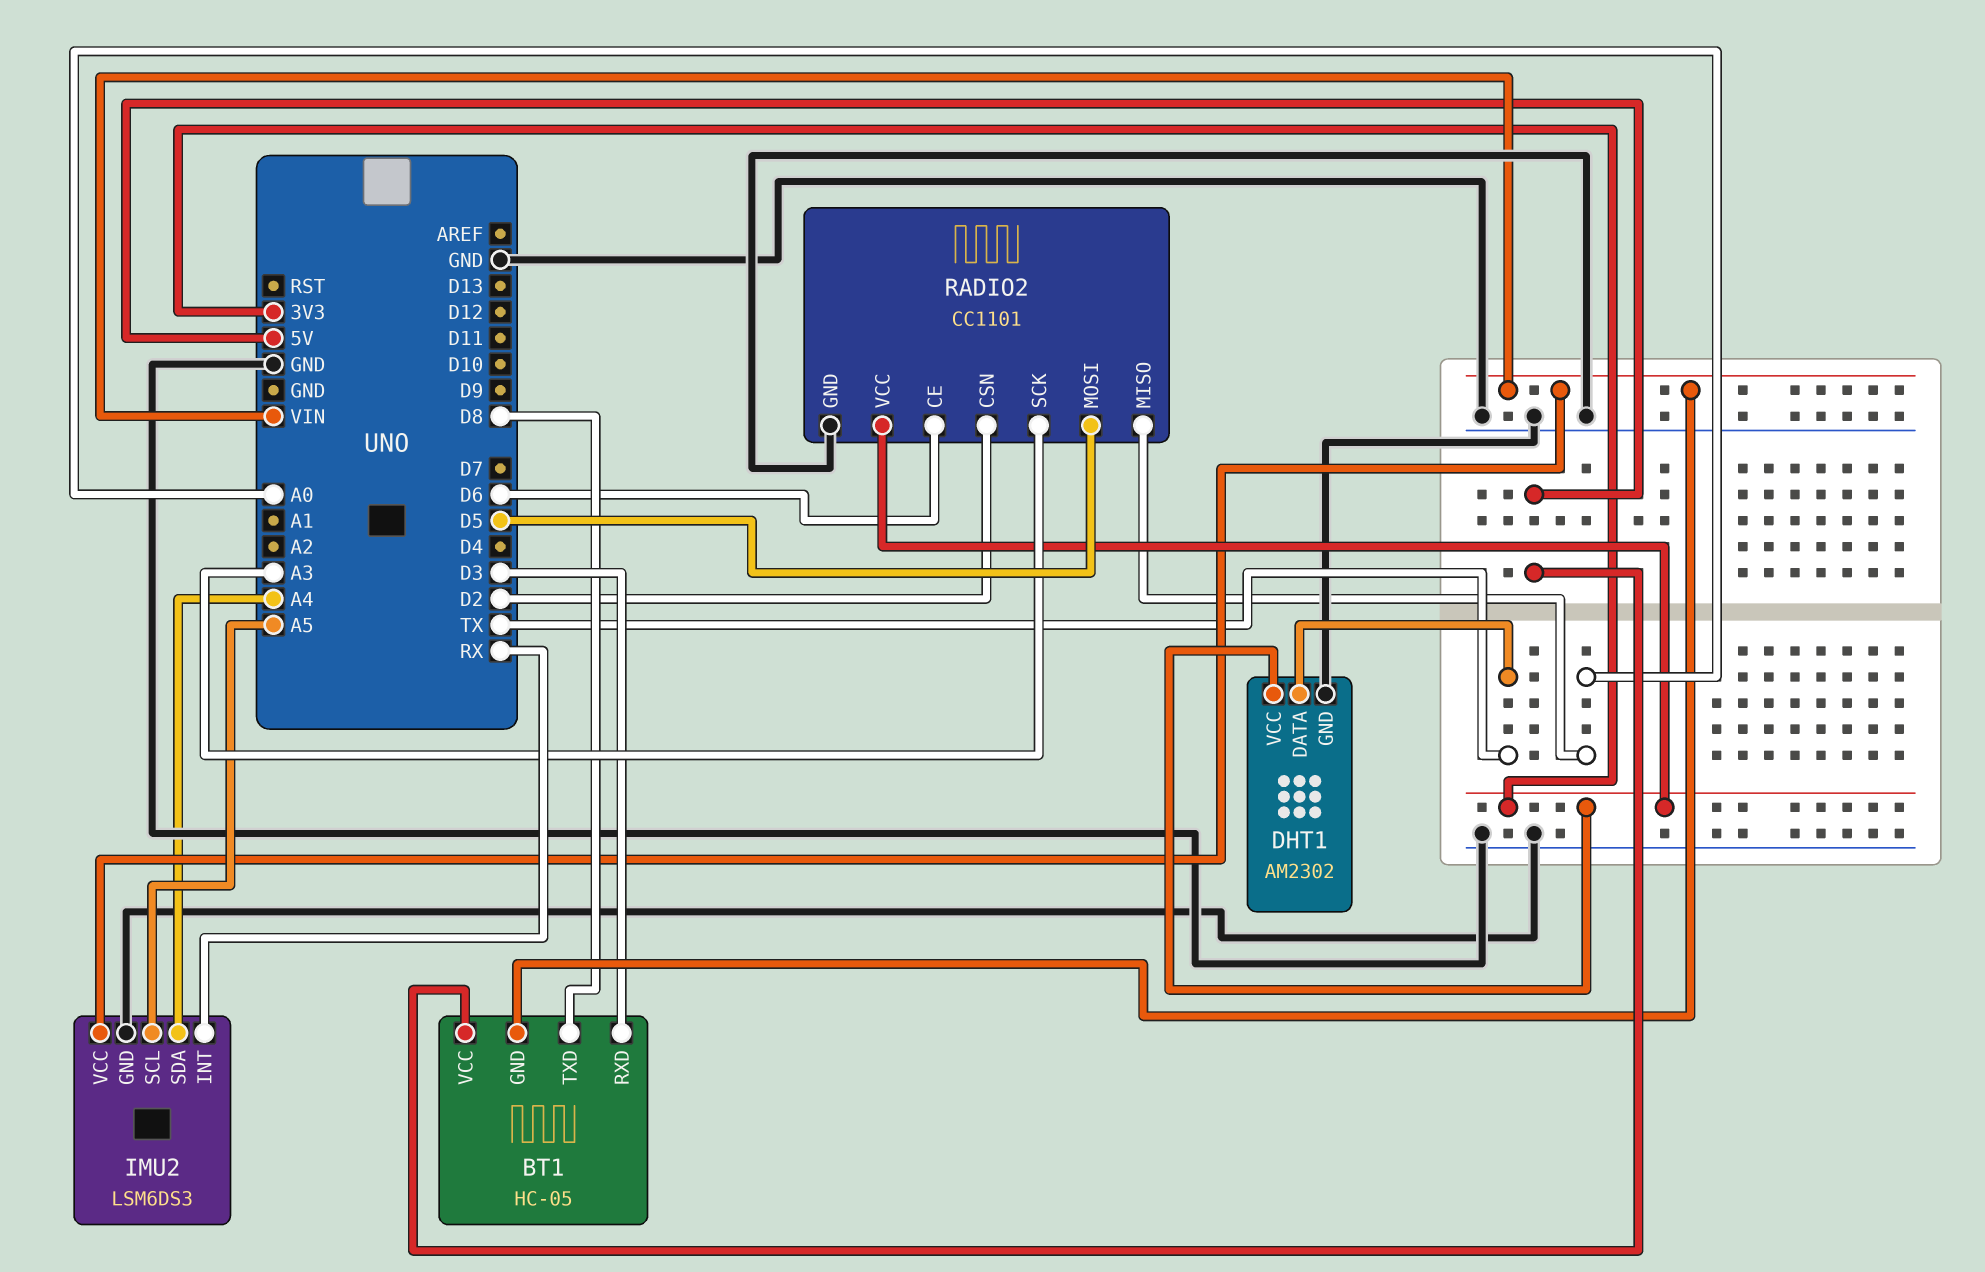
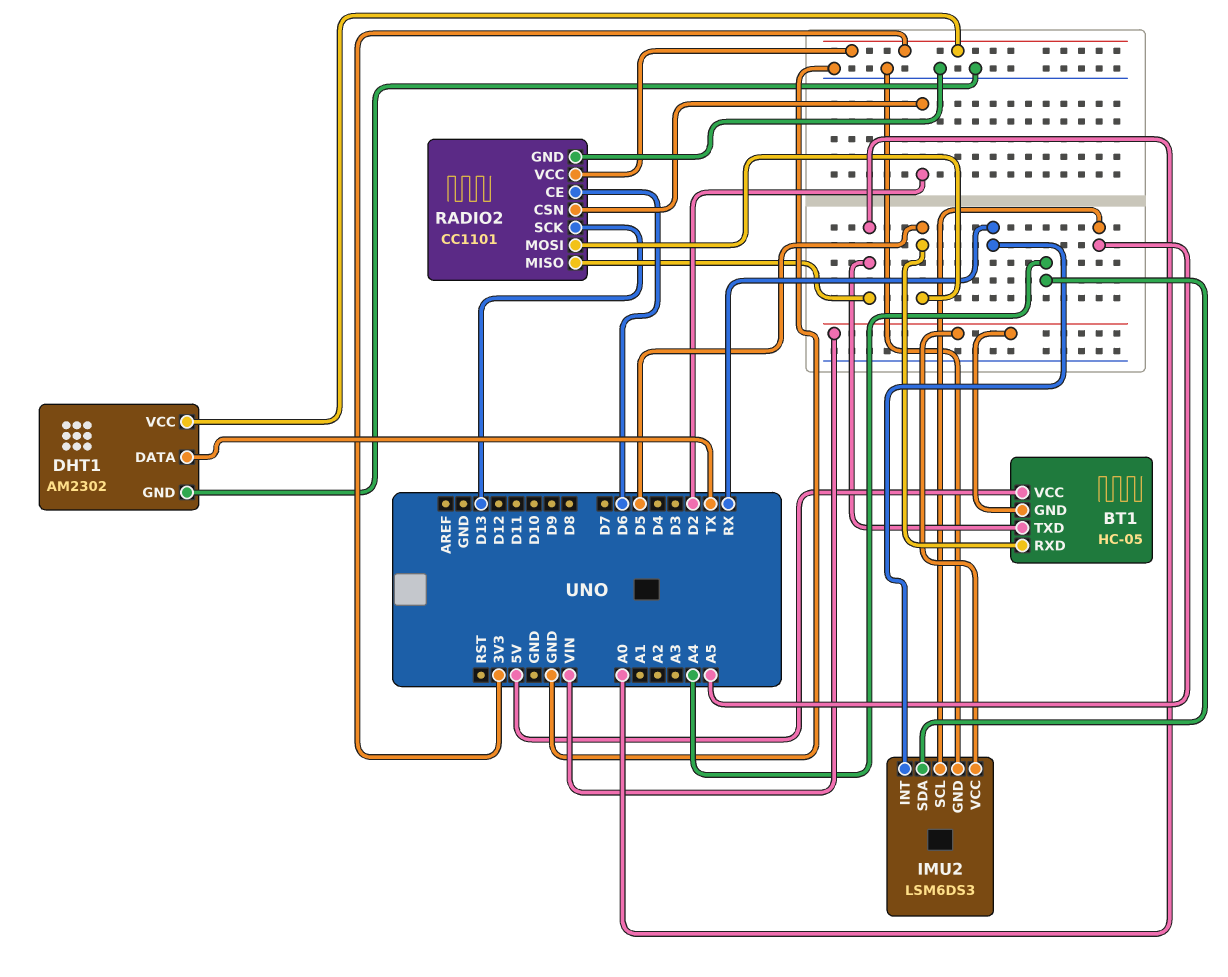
BT1 pin RXD: D3 -> D5
BT1 pin TXD: D8 -> A0
RADIO2 pin SCK: A3 -> D13

